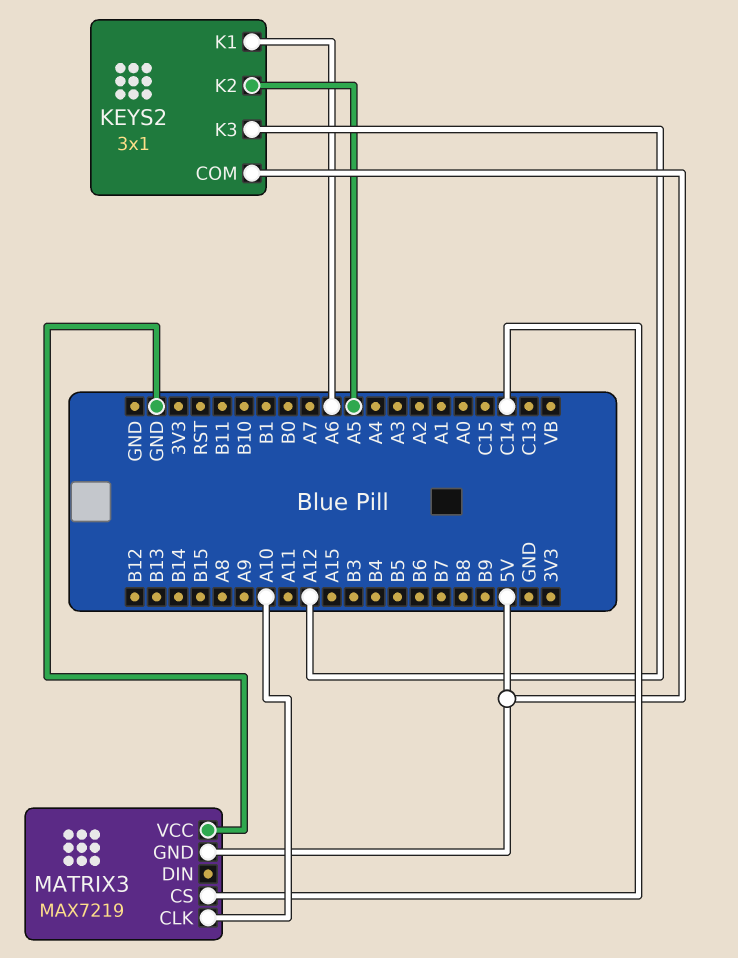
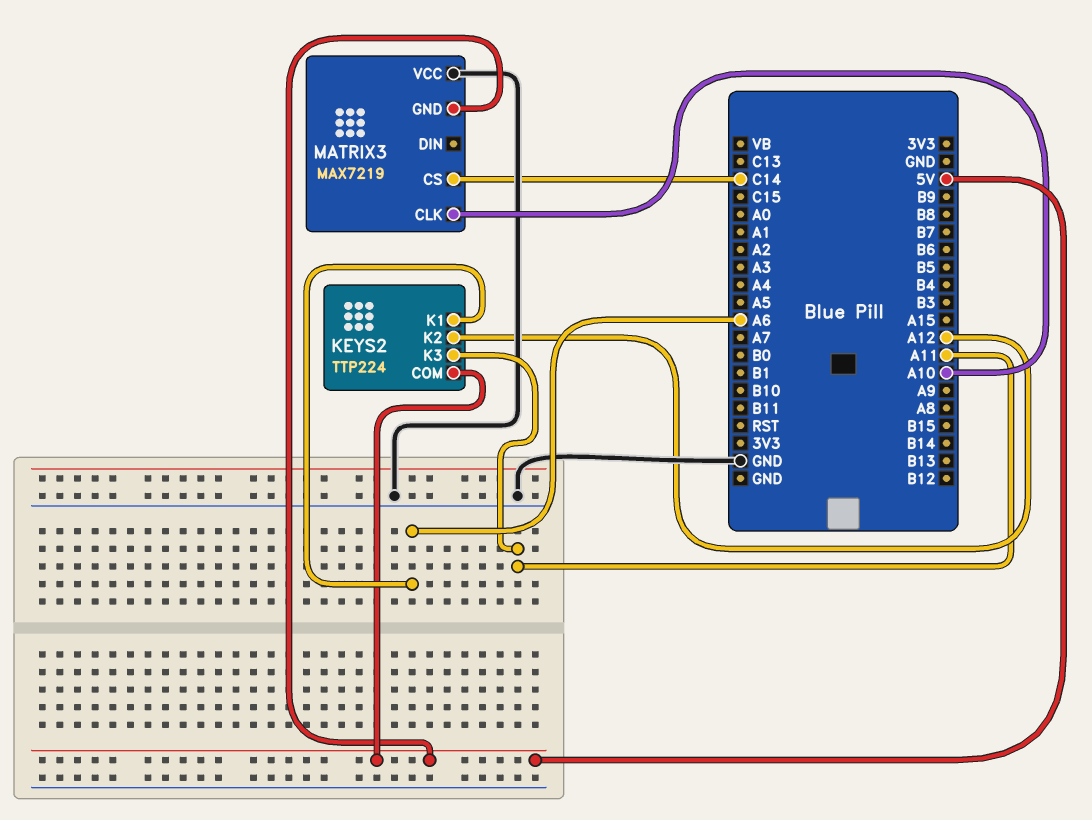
KEYS2: 3x1 -> TTP224
KEYS2 pin K2: A5 -> A12
KEYS2 pin K3: A12 -> A11

